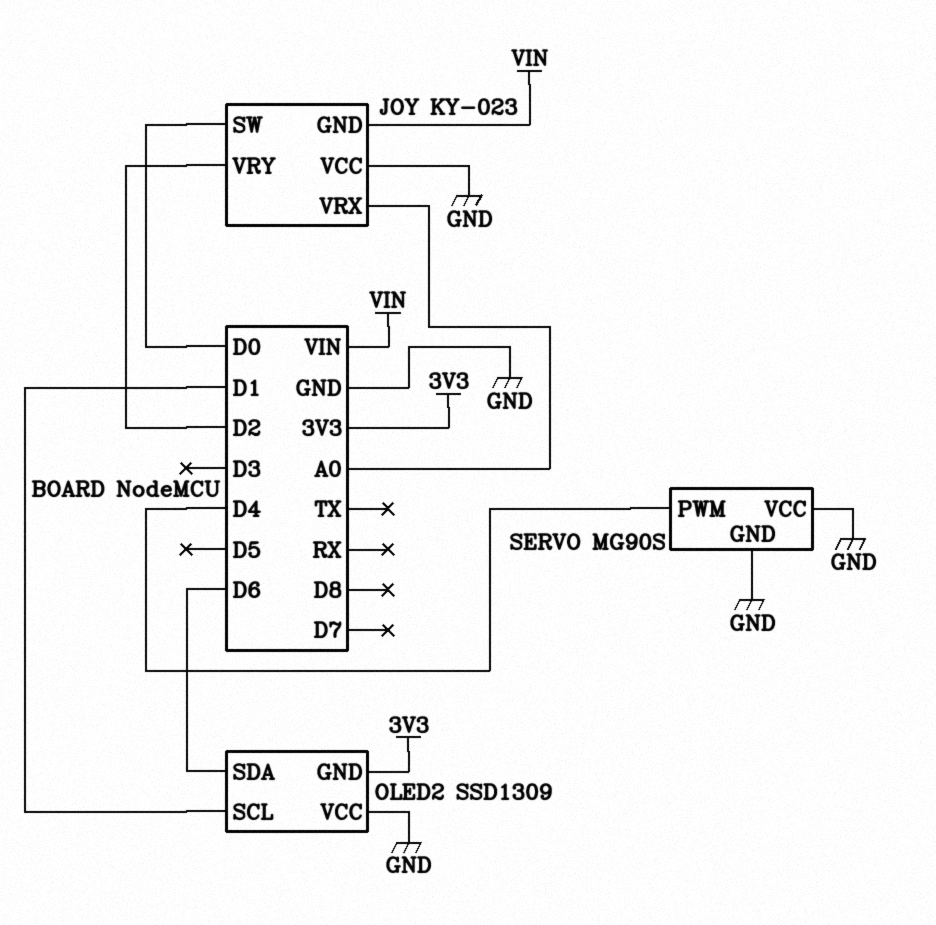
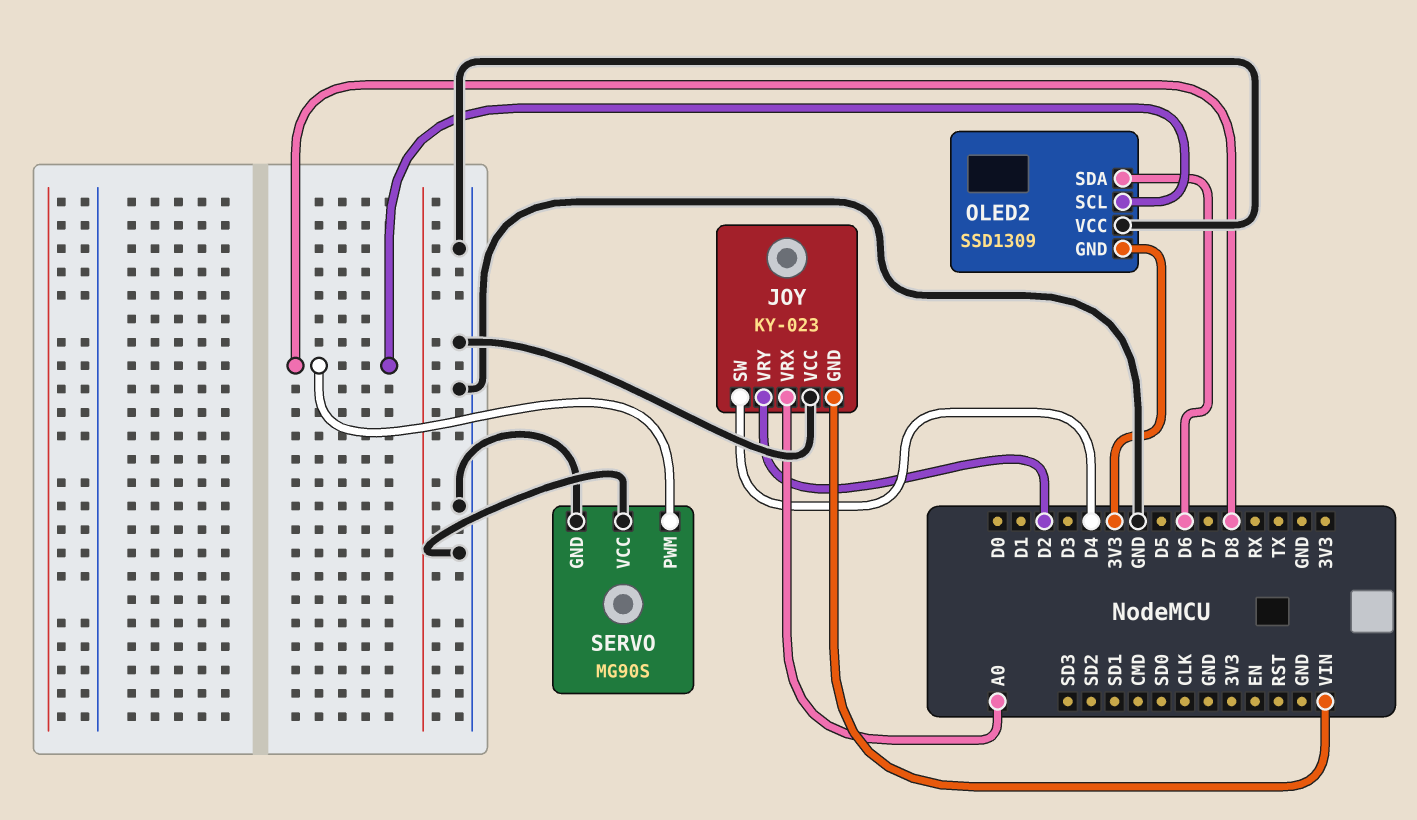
JOY pin SW: D0 -> D4
OLED2 pin SCL: D1 -> D8
SERVO pin PWM: D4 -> D8

